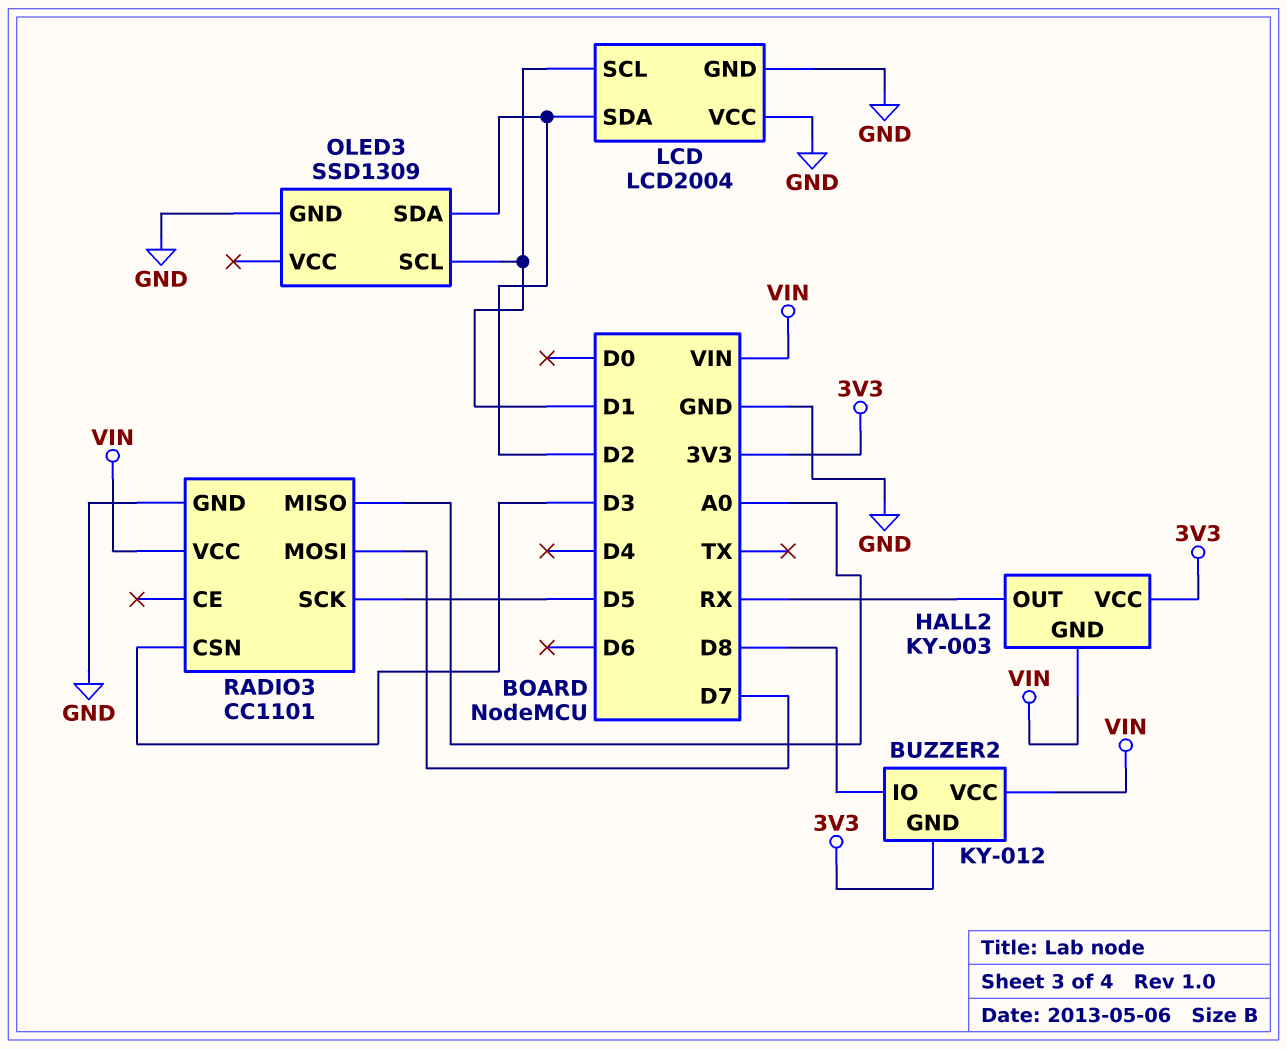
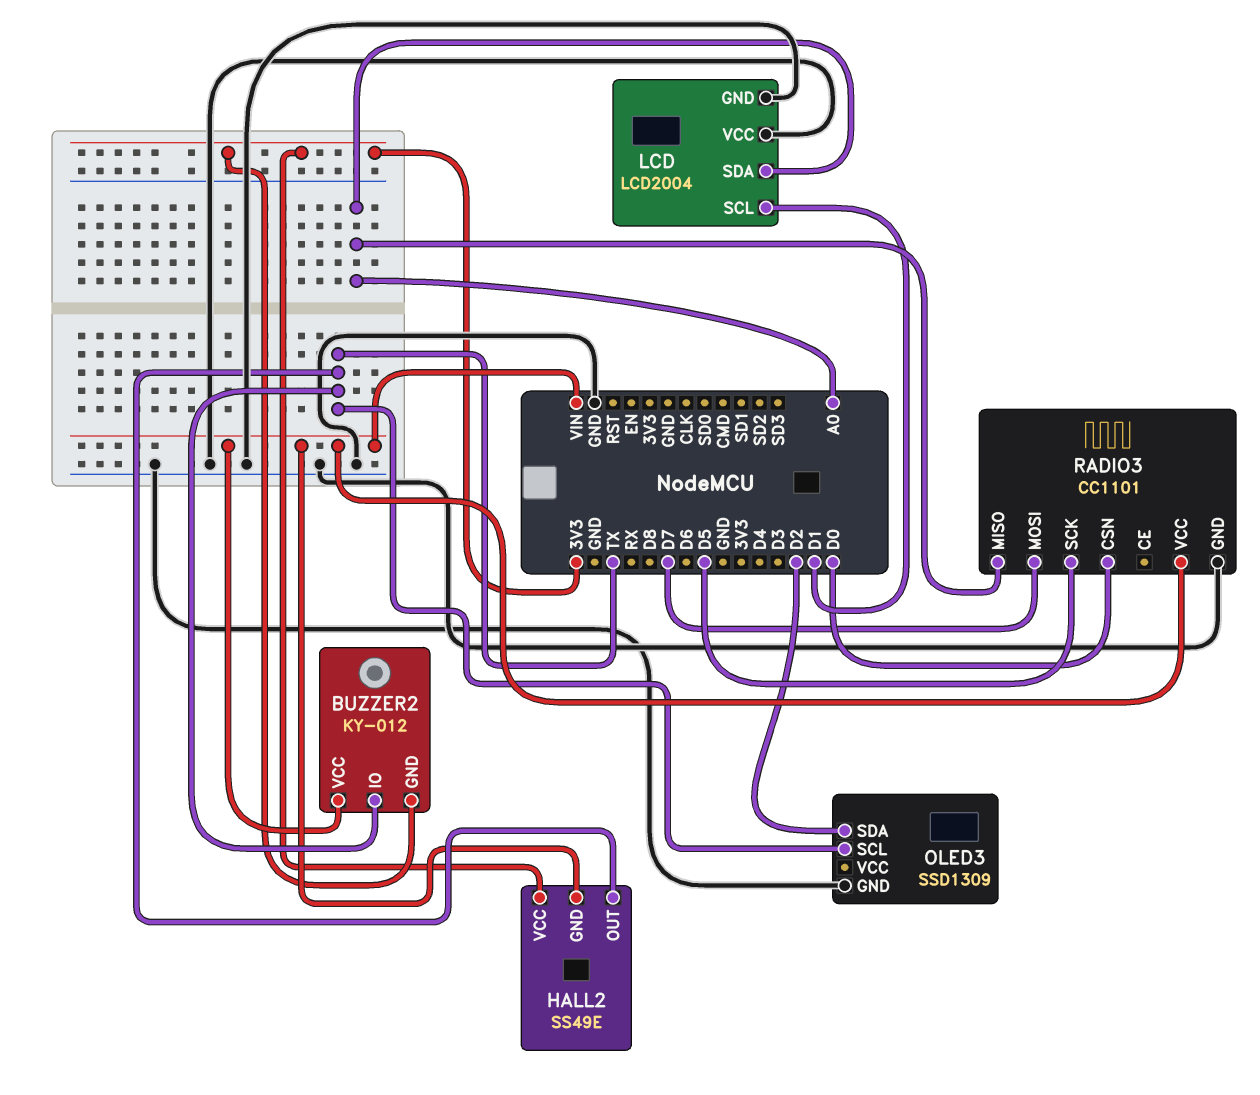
BUZZER2 pin IO: D8 -> TX
HALL2: KY-003 -> SS49E
HALL2 pin OUT: RX -> TX
LCD pin SDA: D2 -> A0
OLED3 pin SCL: D1 -> TX
RADIO3 pin CSN: D3 -> D0

